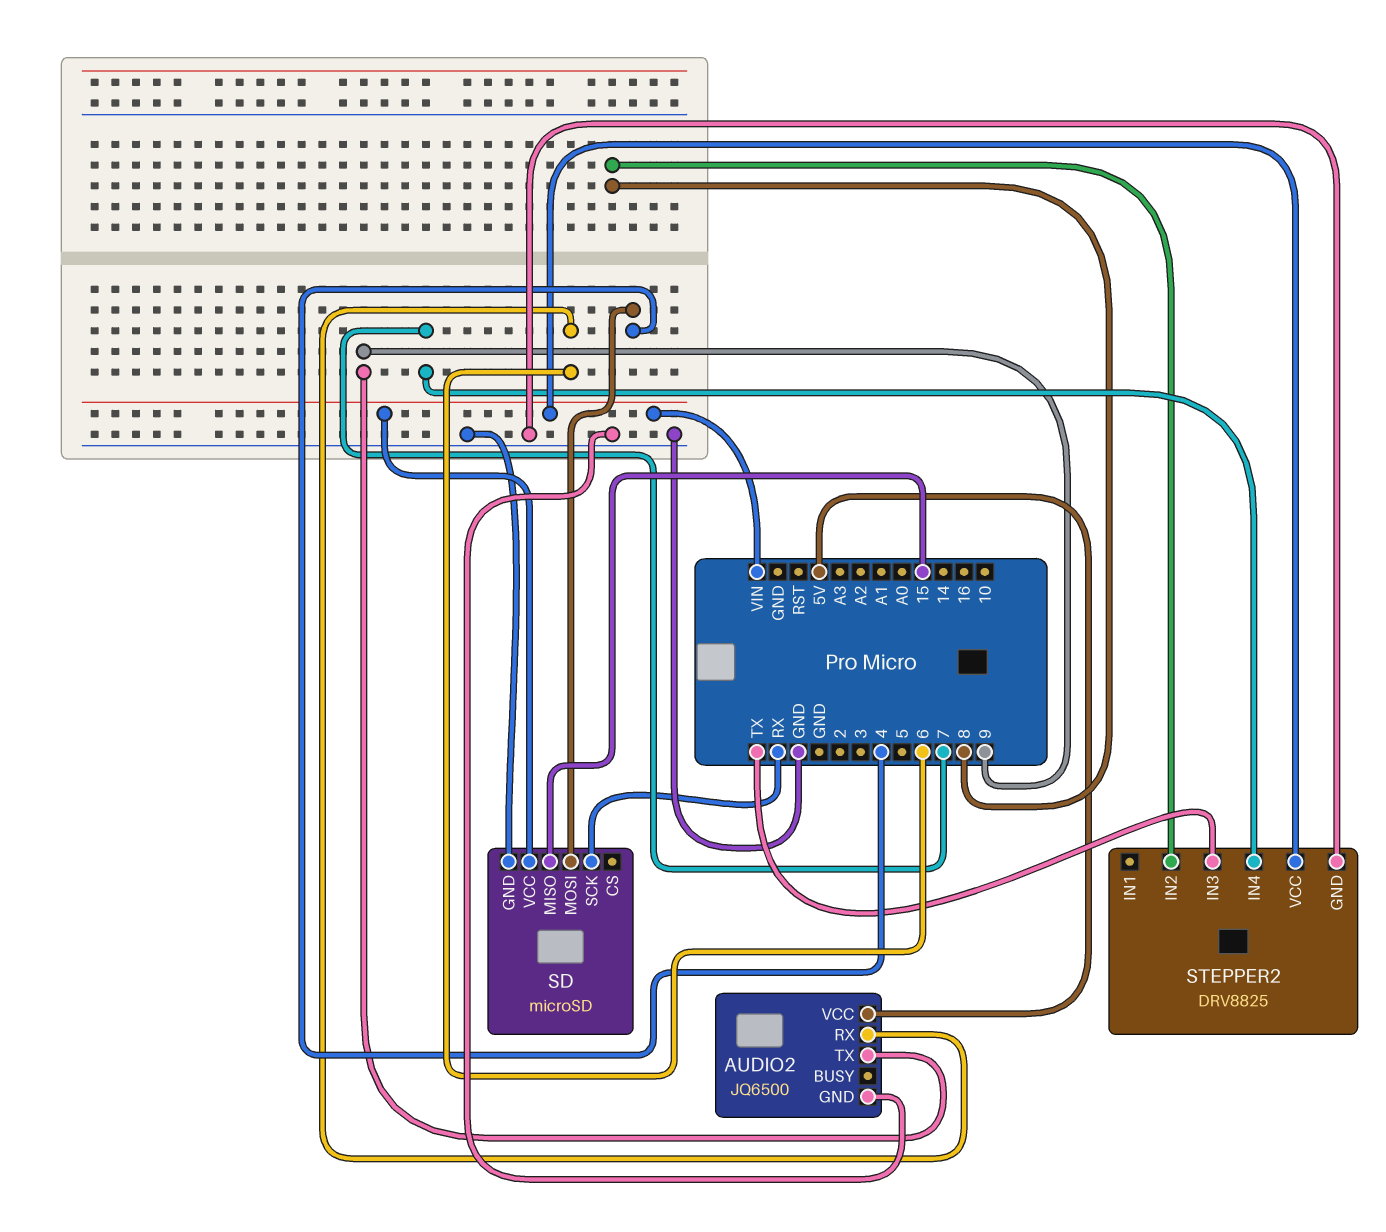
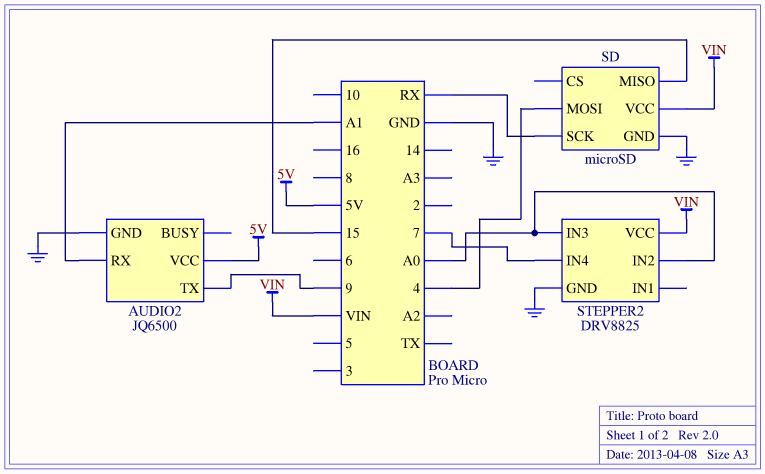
AUDIO2 pin RX: 6 -> A1
STEPPER2 pin IN2: 8 -> A0
STEPPER2 pin IN3: TX -> A0

